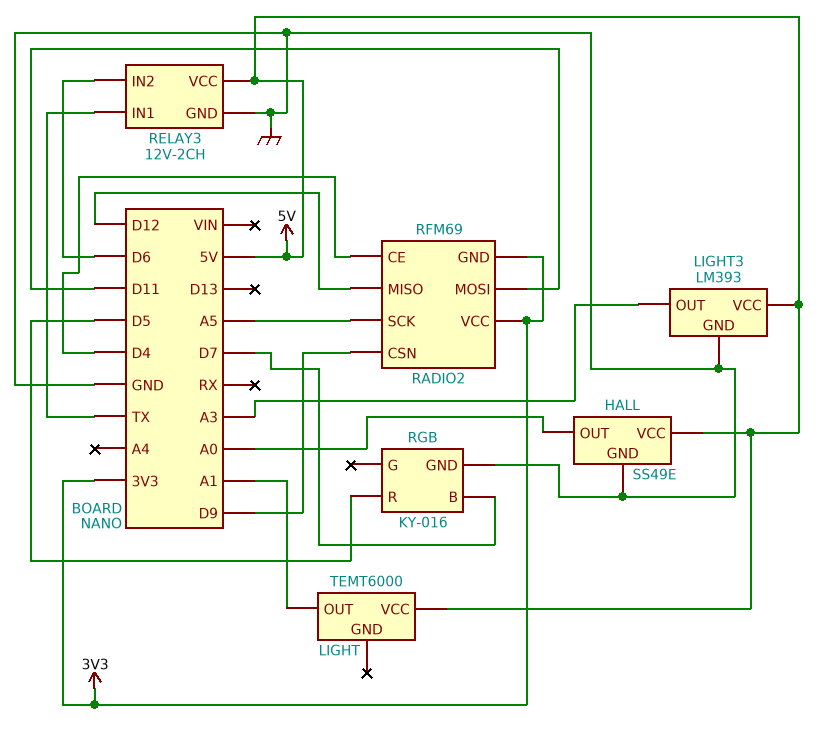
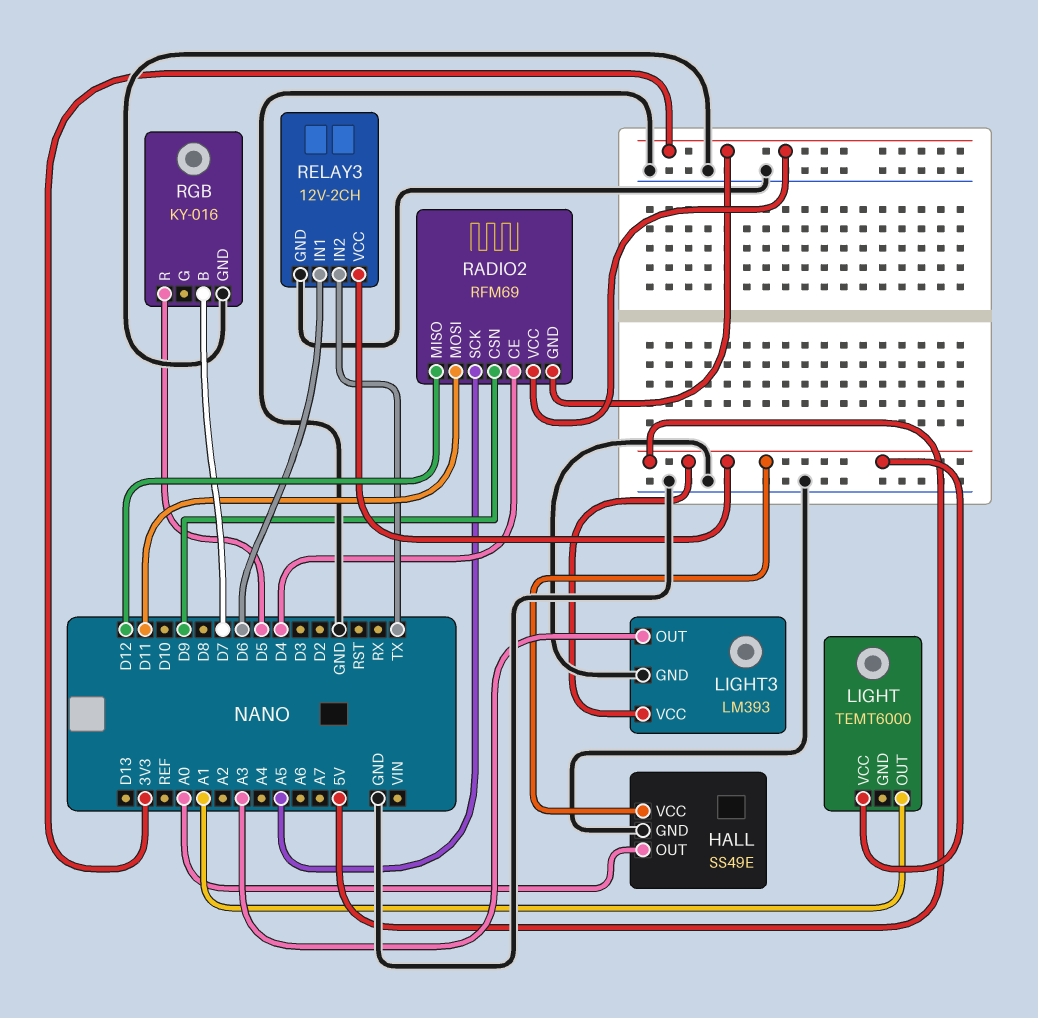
RELAY3 pin IN1: TX -> D6
RELAY3 pin IN2: D6 -> TX

